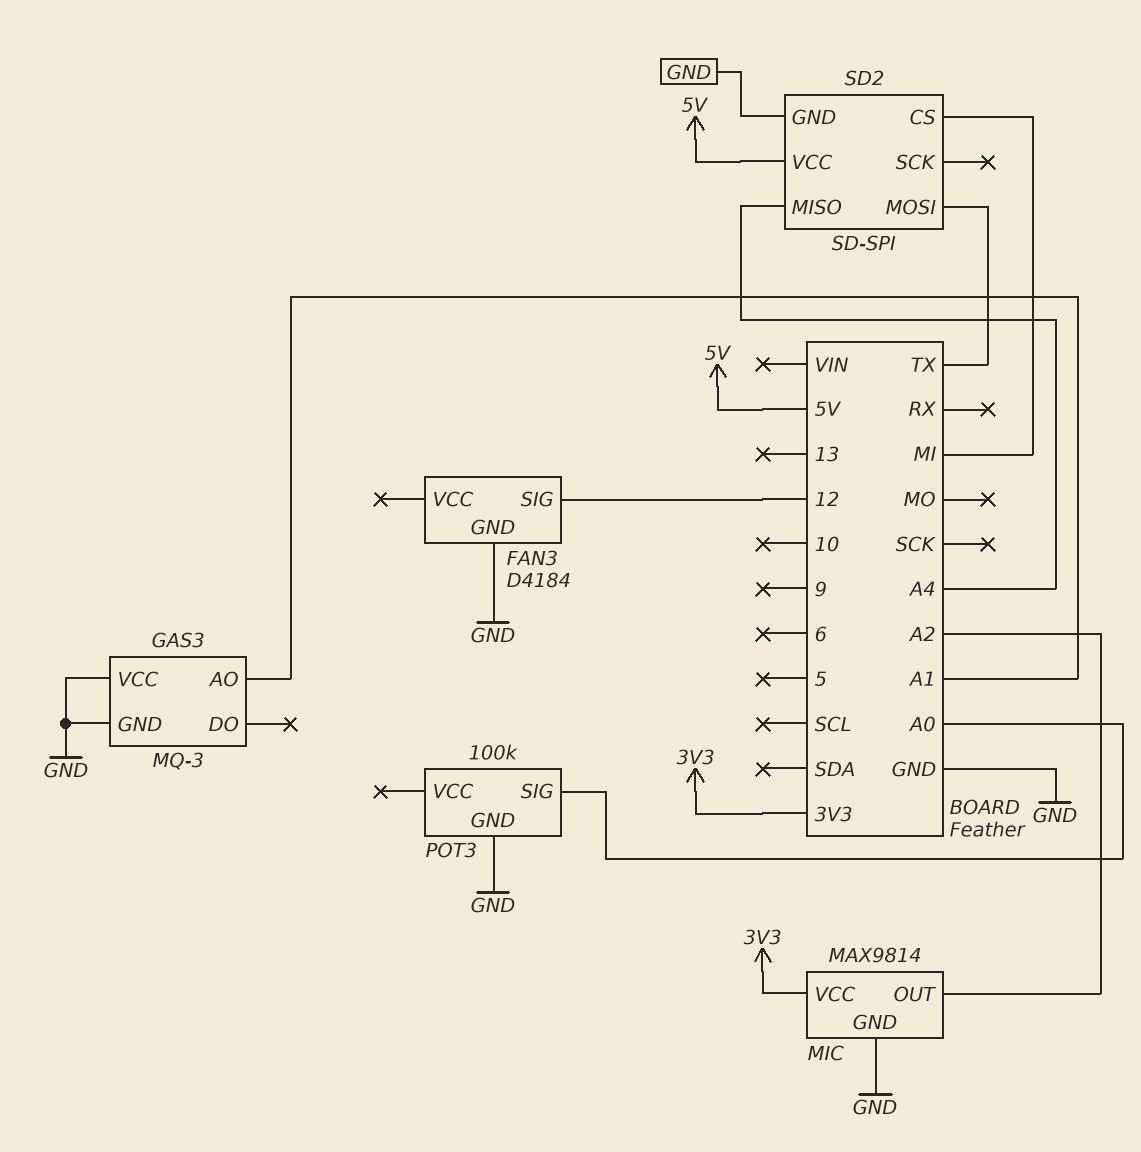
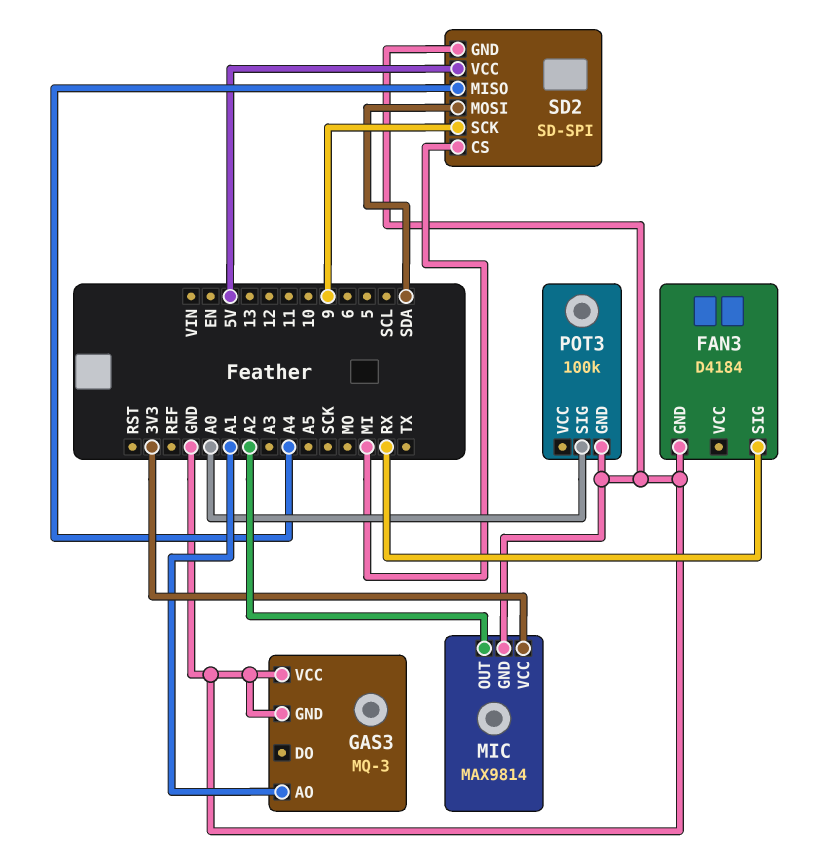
FAN3 pin SIG: 12 -> RX
SD2 pin MOSI: TX -> SDA
SD2 pin SCK: none -> 9

